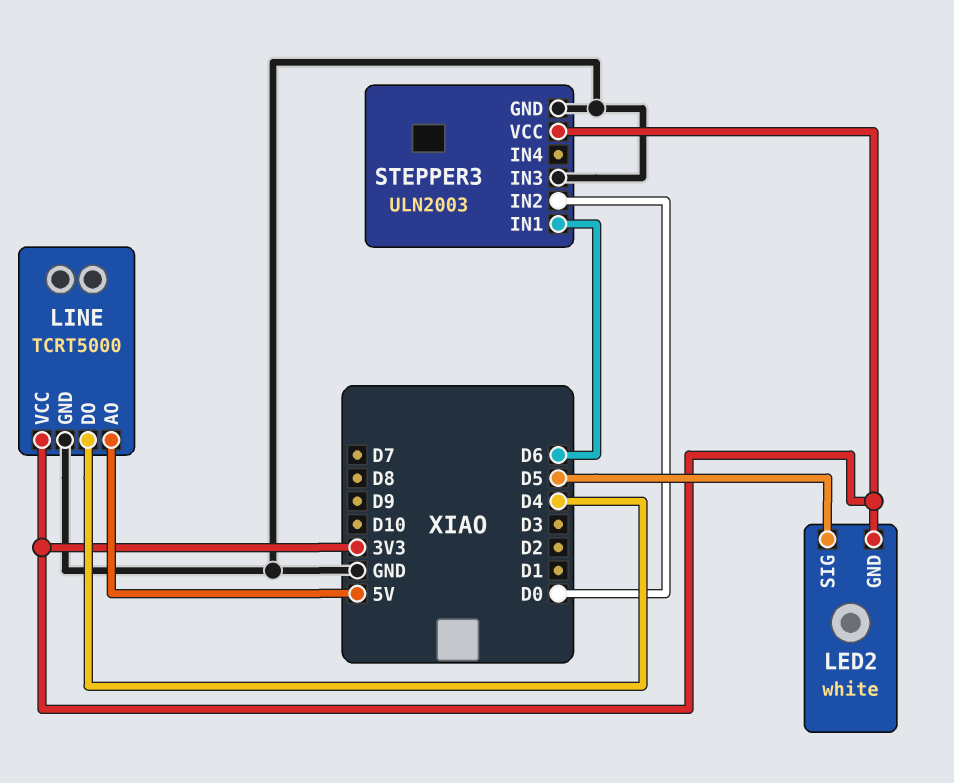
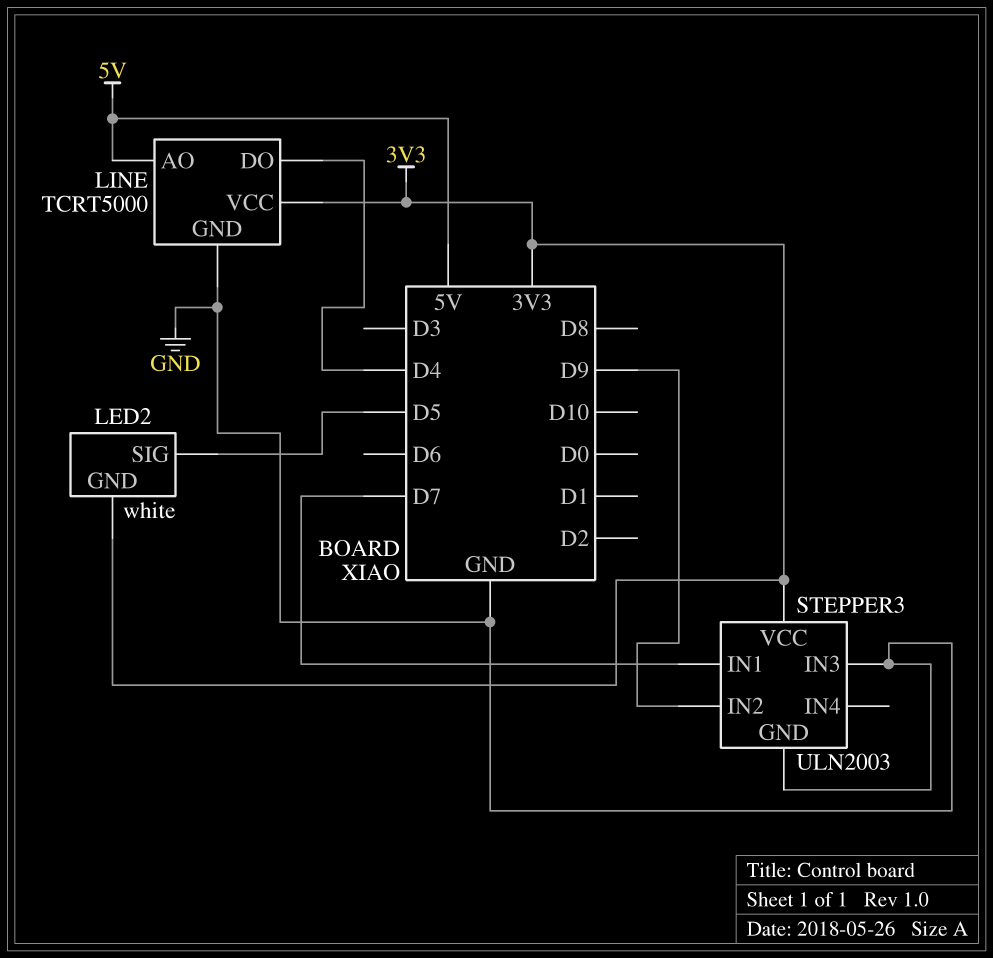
STEPPER3 pin IN1: D6 -> D7
STEPPER3 pin IN2: D0 -> D9

